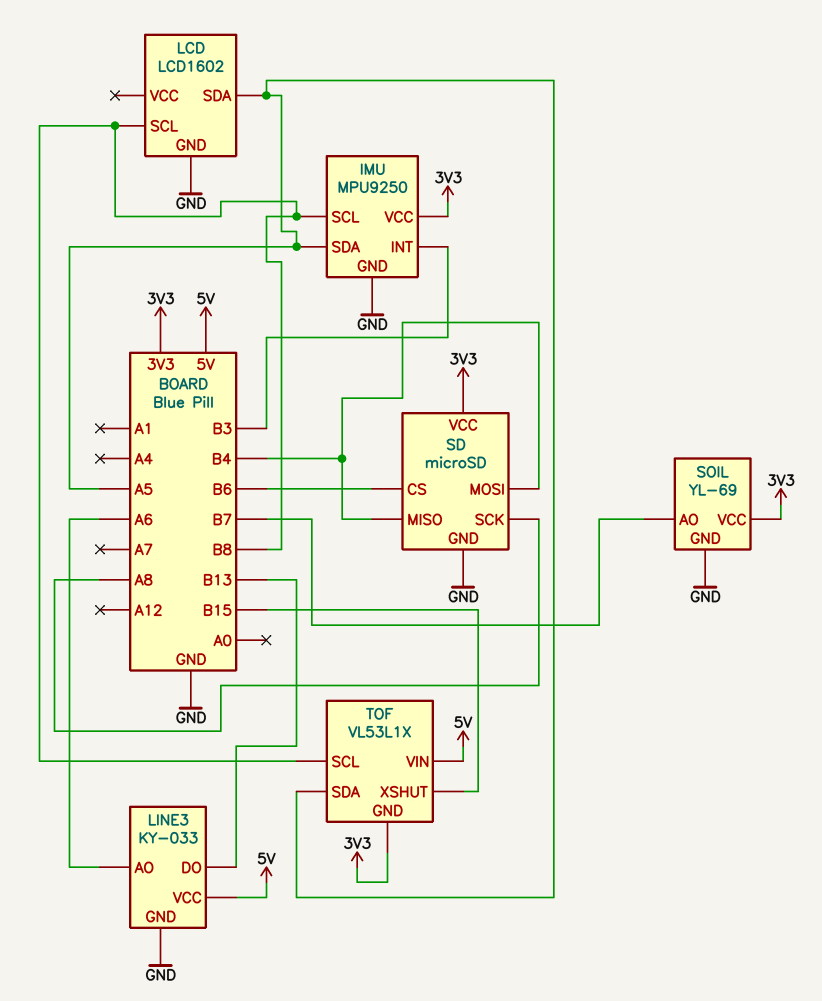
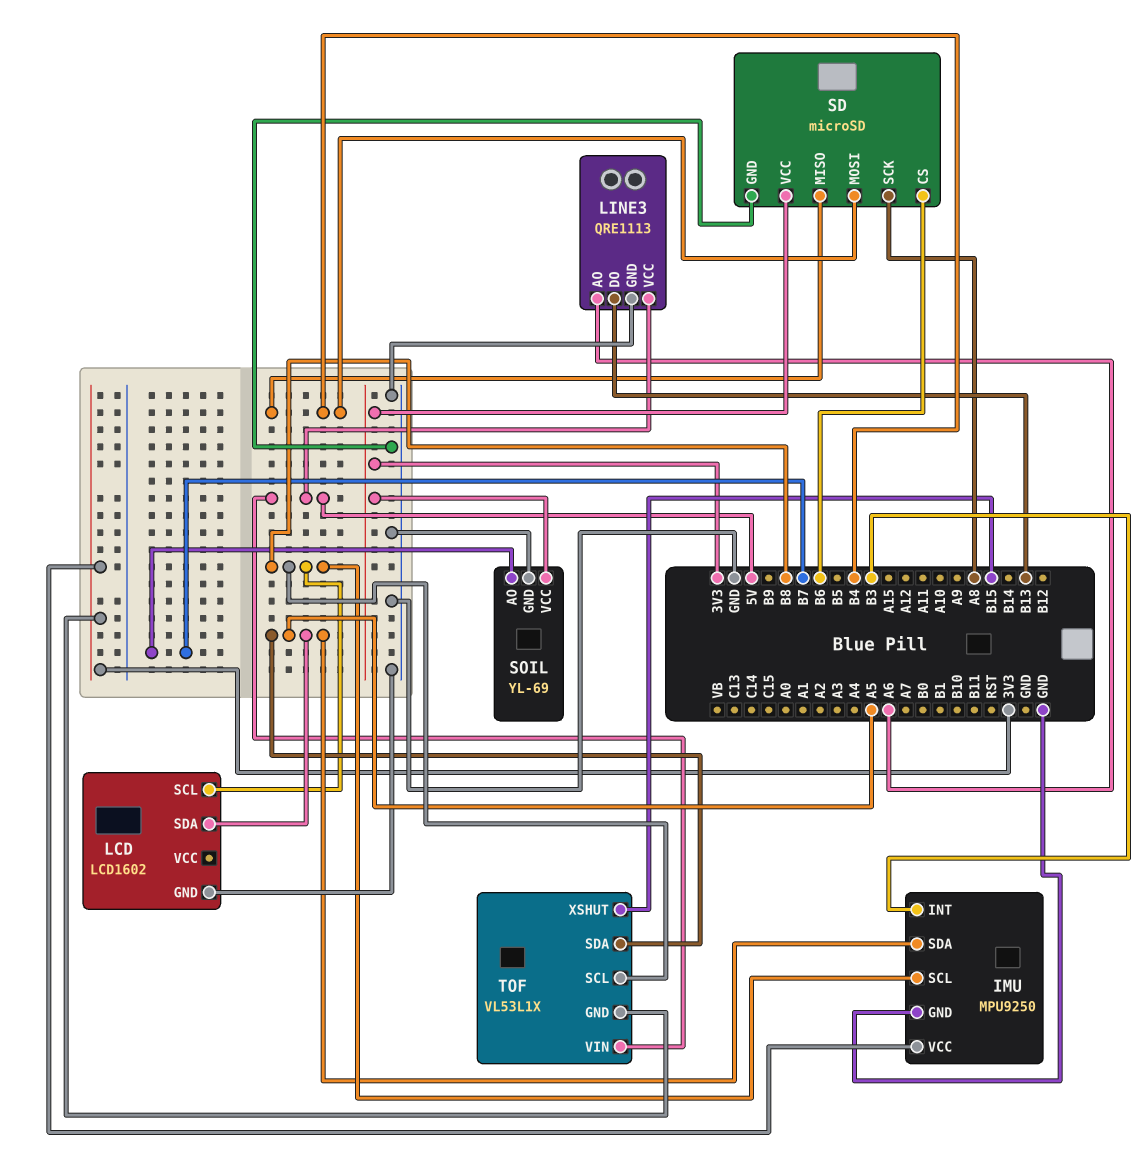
LINE3: KY-033 -> QRE1113

